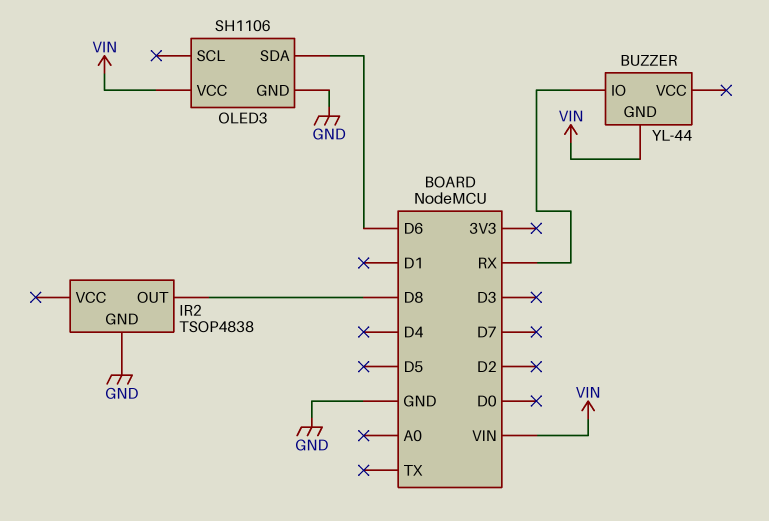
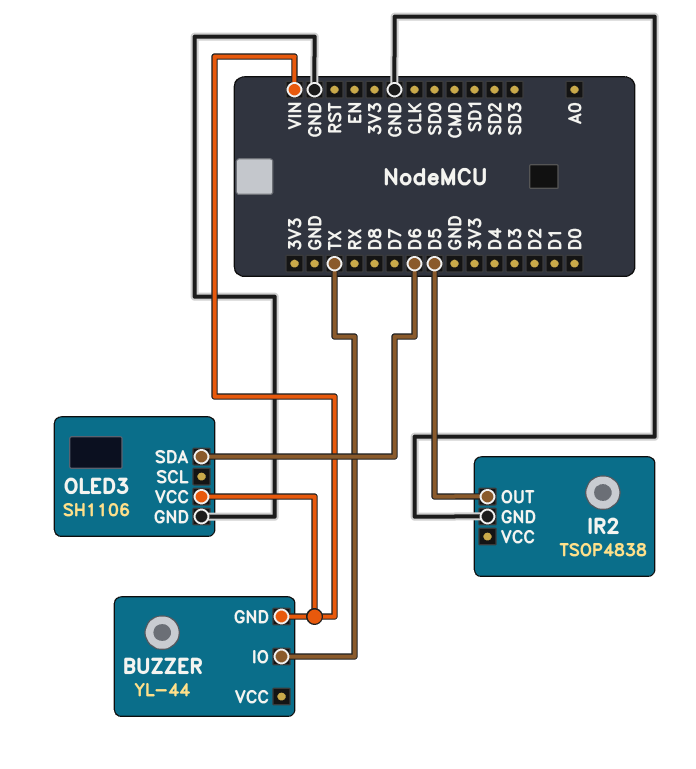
BUZZER pin IO: RX -> TX
IR2 pin OUT: D8 -> D5

